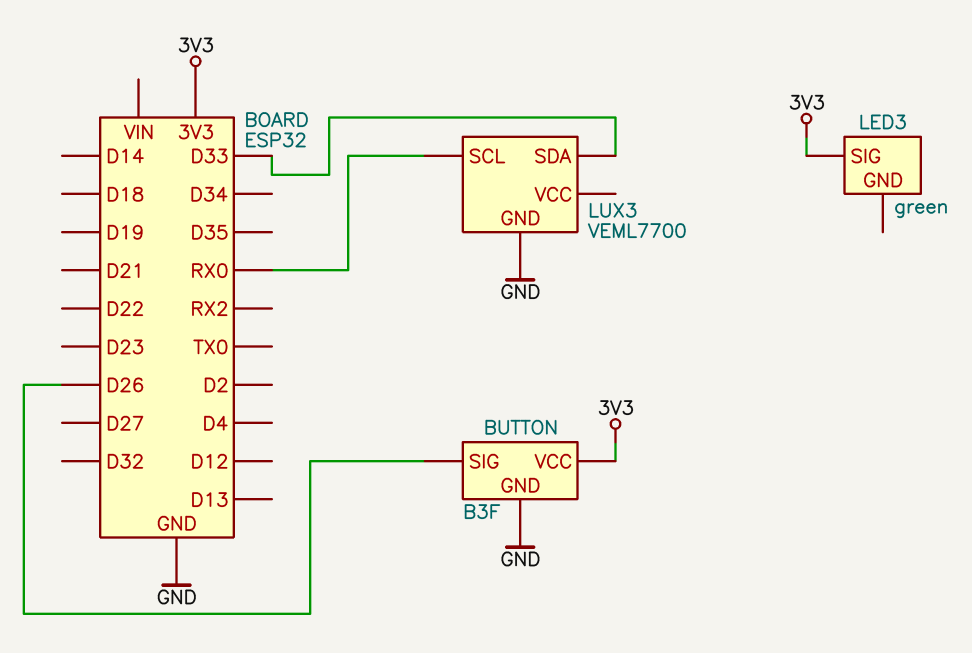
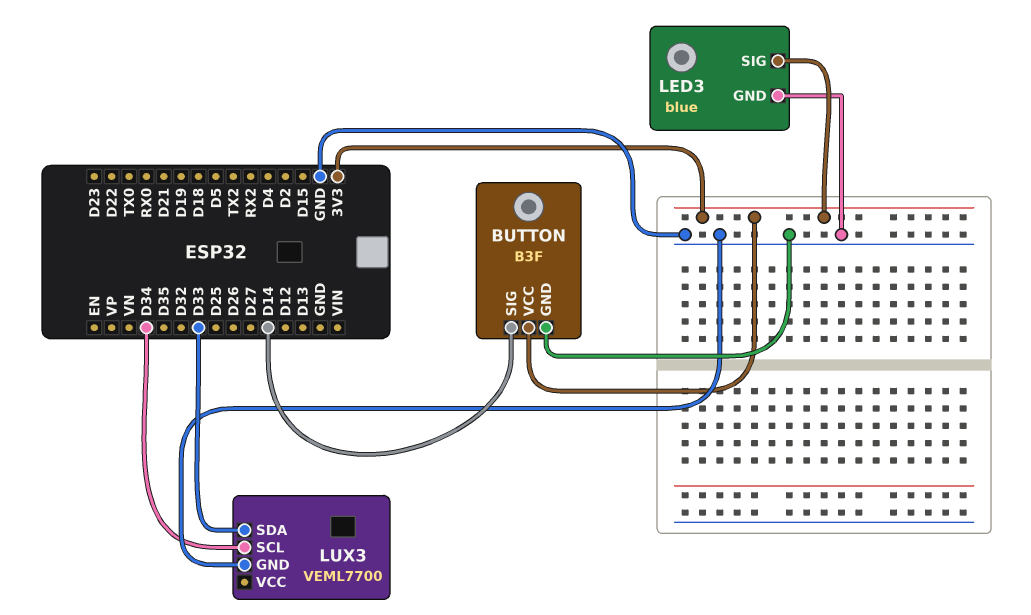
BUTTON pin SIG: D26 -> D14
LED3: green -> blue
LED3 pin GND: none -> GND
LUX3 pin SCL: RX0 -> D34

